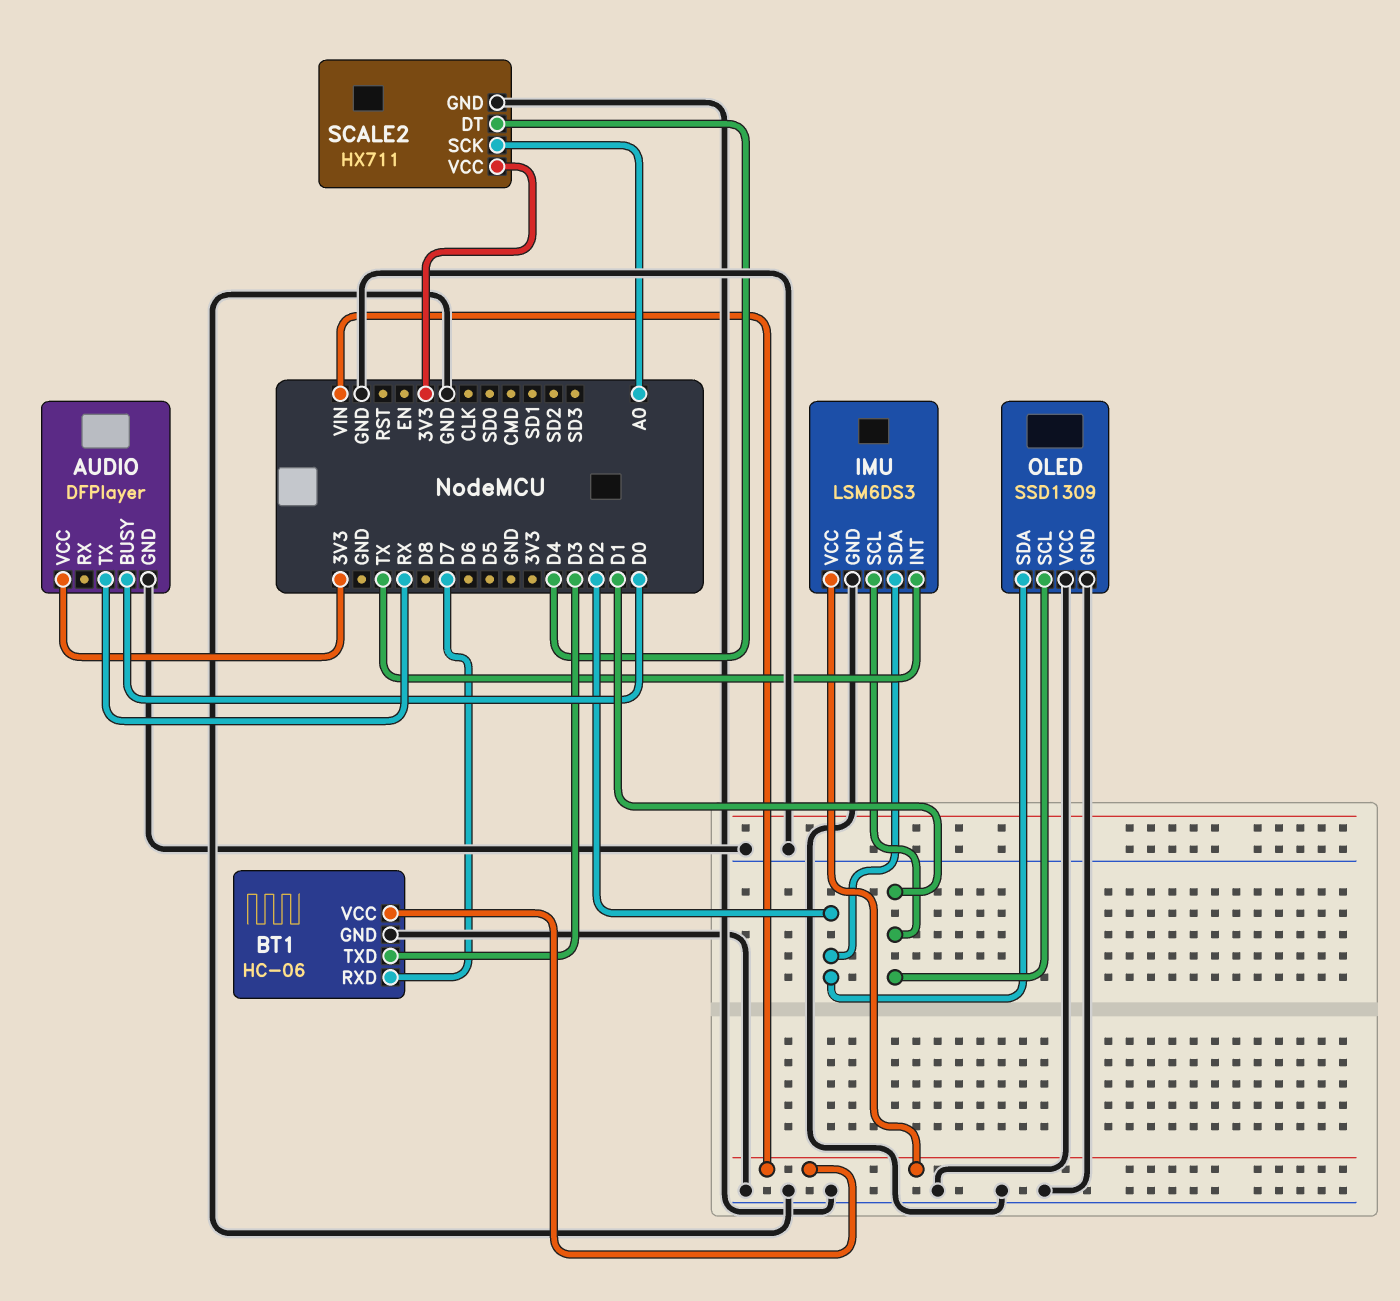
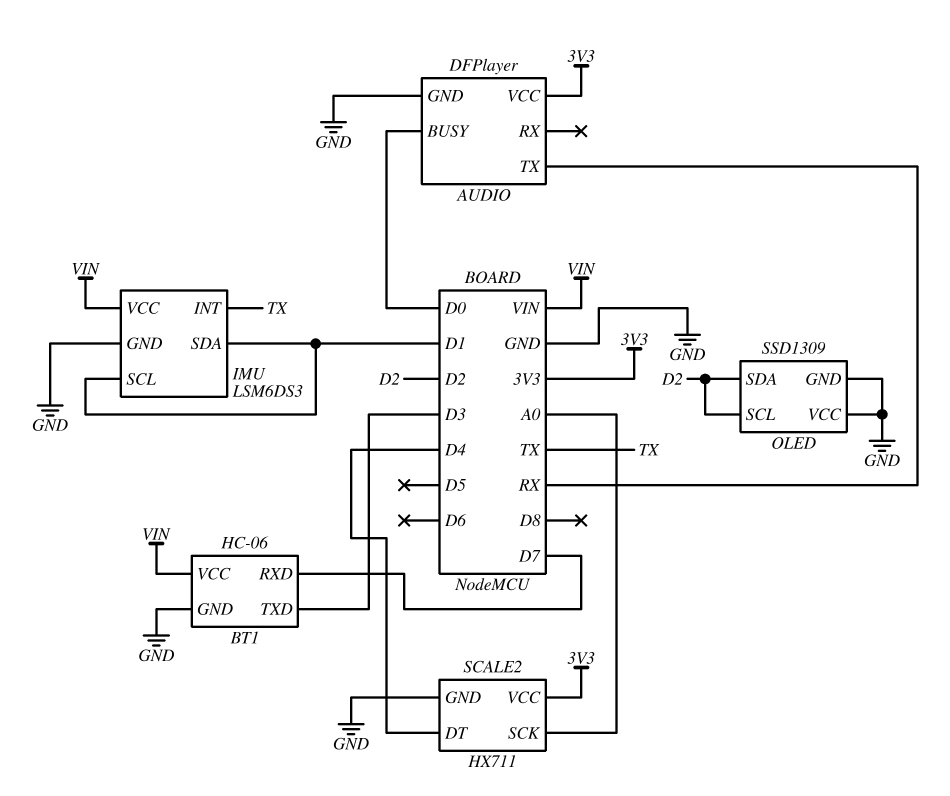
IMU pin SDA: D2 -> D1
OLED pin SCL: D1 -> D2

